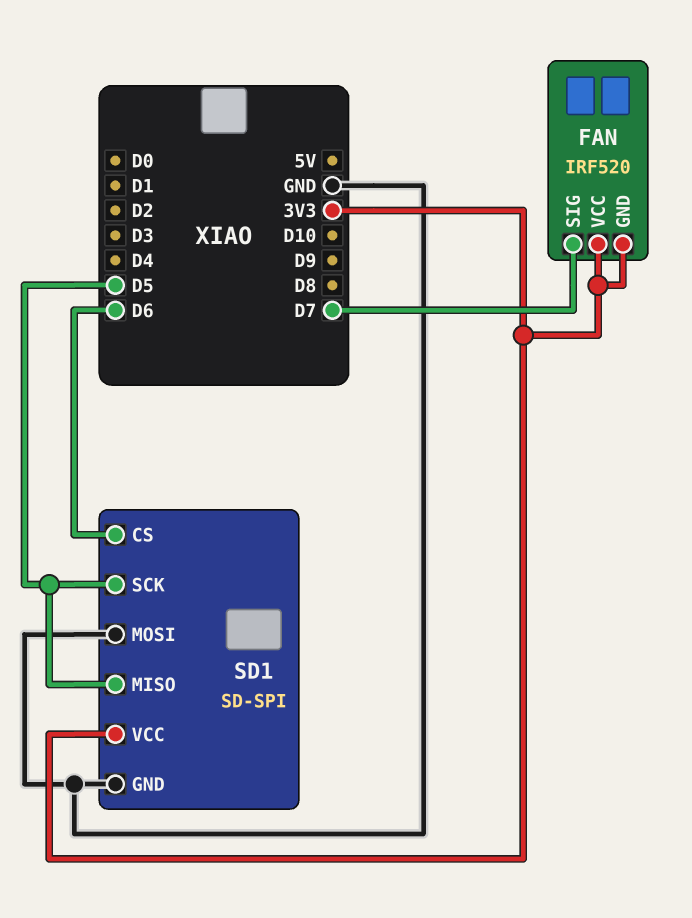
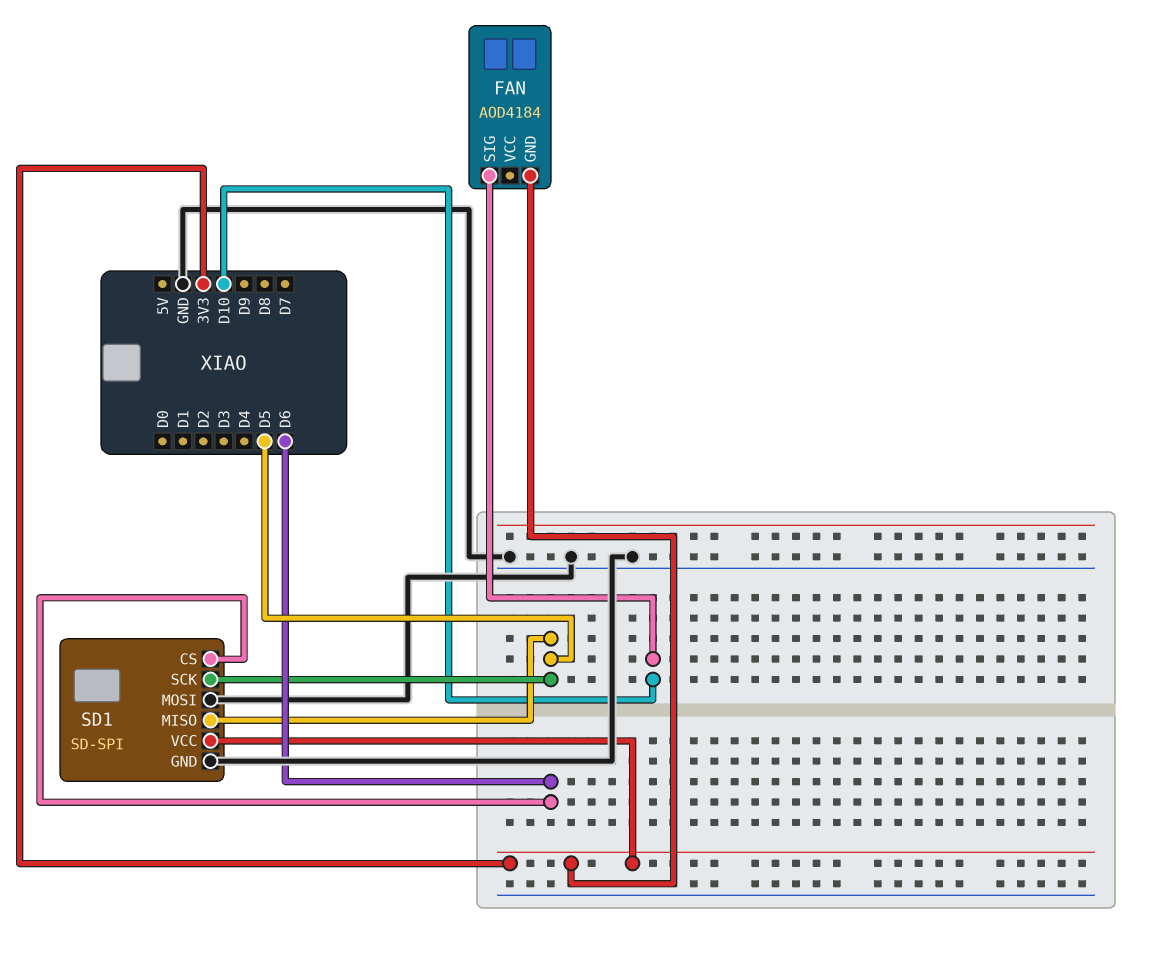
FAN: IRF520 -> AOD4184
FAN pin SIG: D7 -> D10
FAN pin VCC: 3V3 -> none

